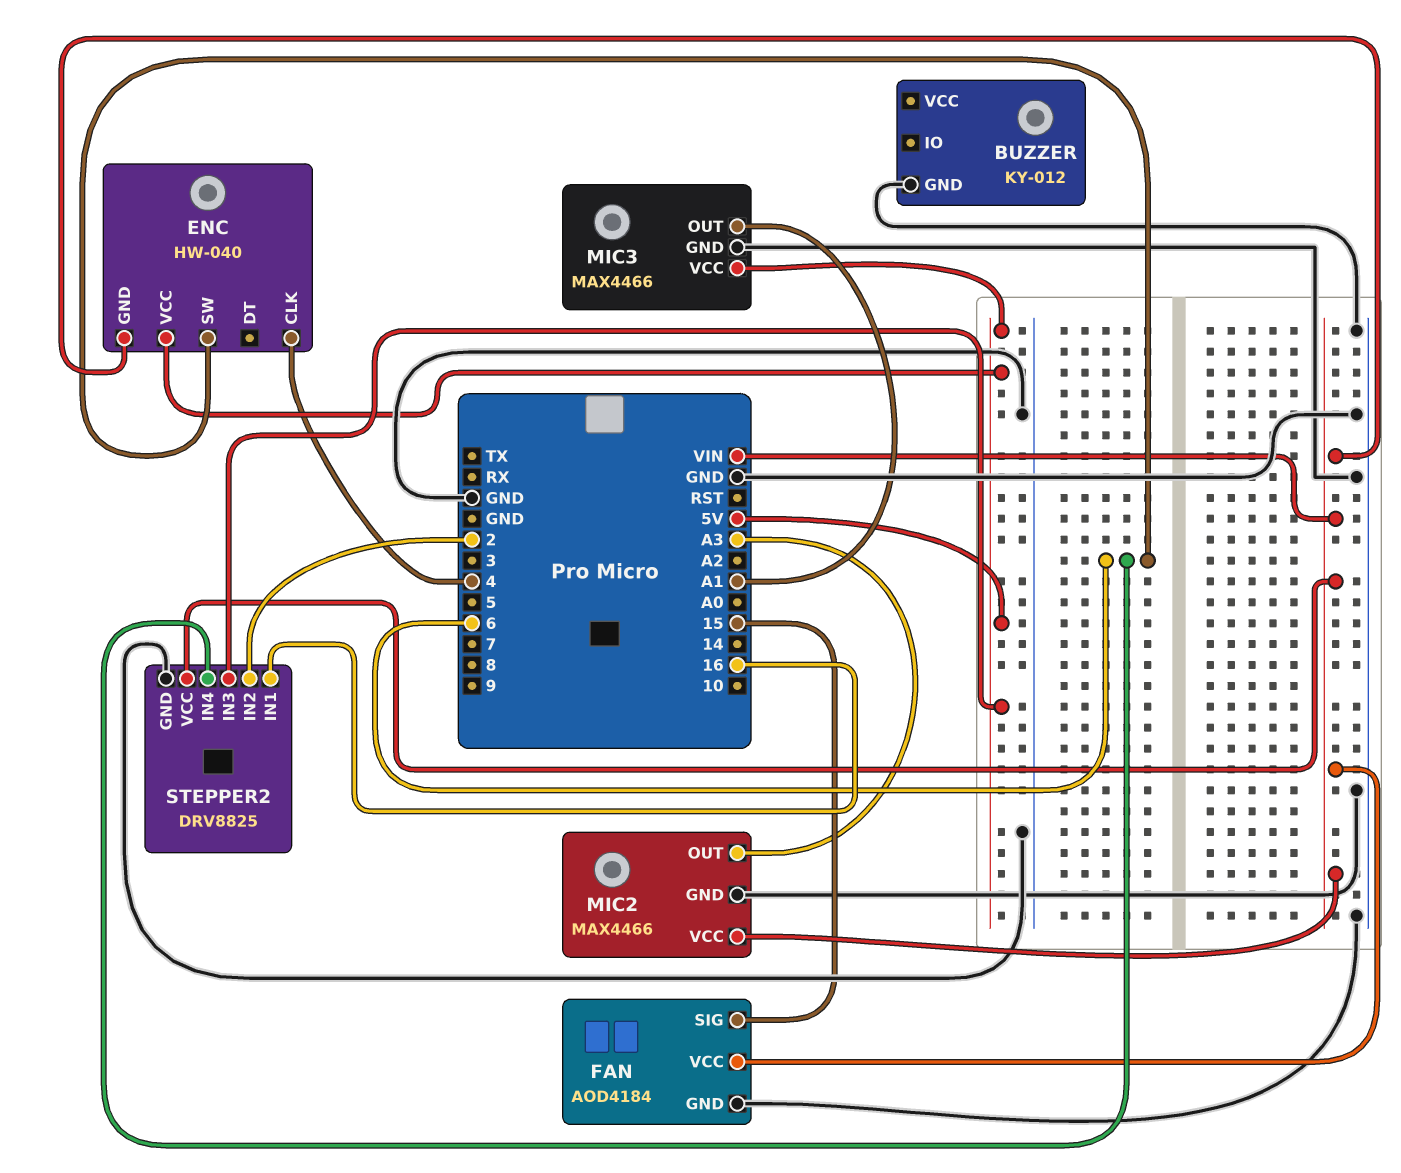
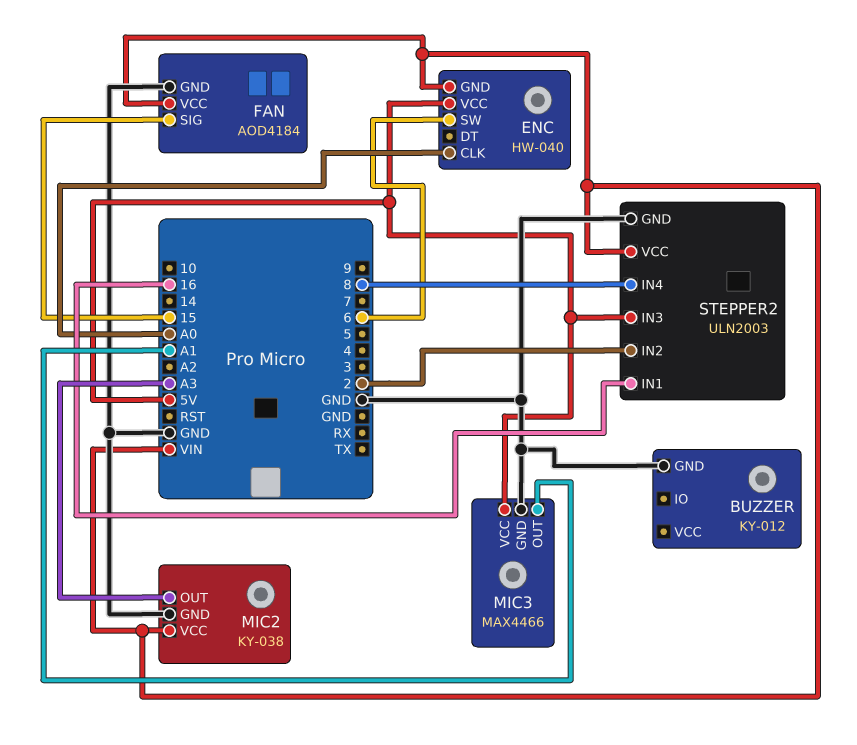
ENC pin CLK: 4 -> A0
MIC2: MAX4466 -> KY-038
STEPPER2: DRV8825 -> ULN2003
STEPPER2 pin IN4: 6 -> 8

